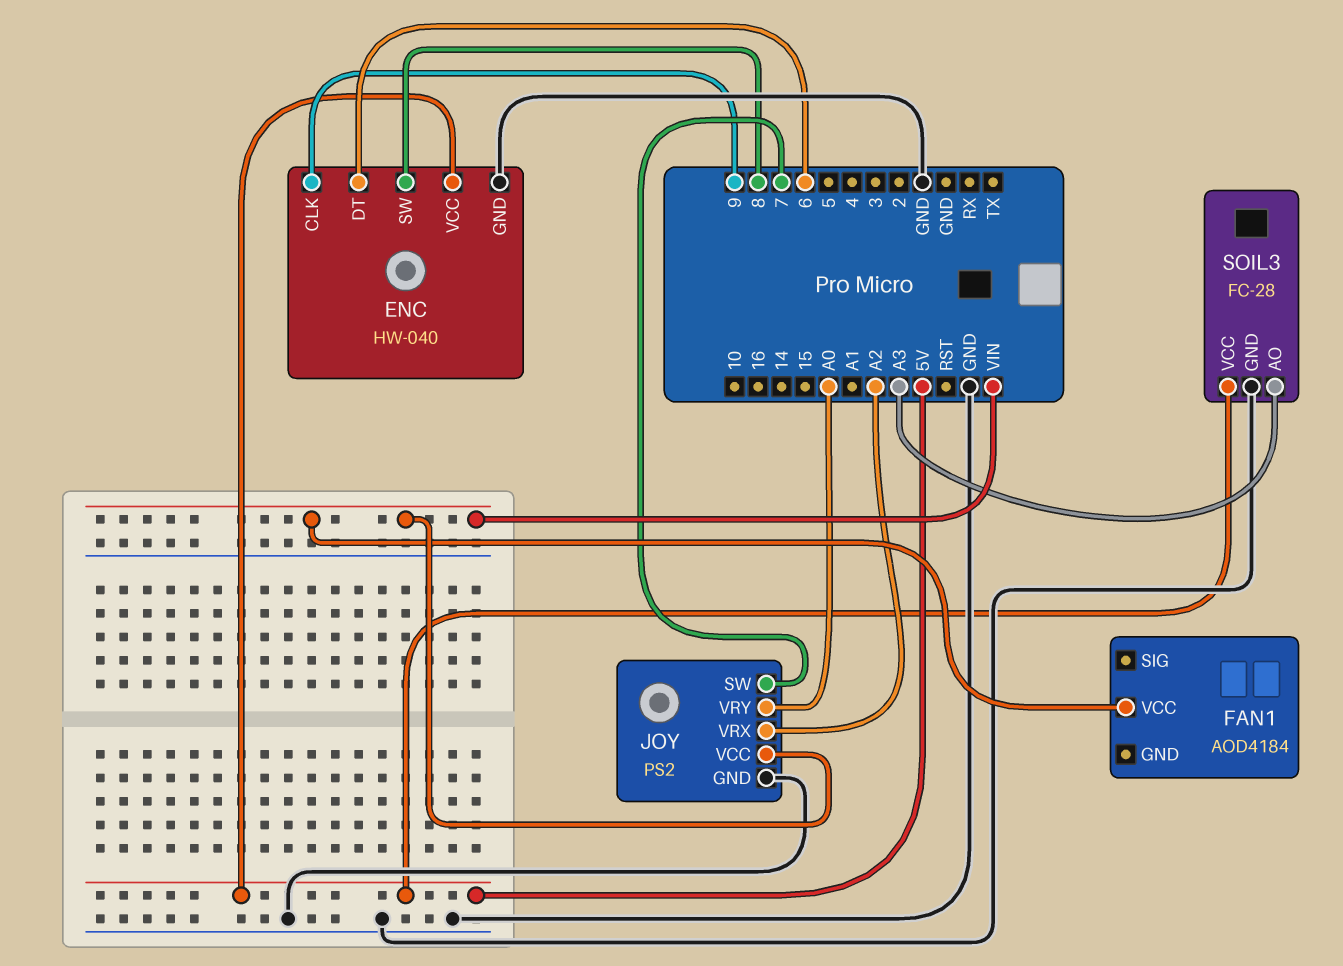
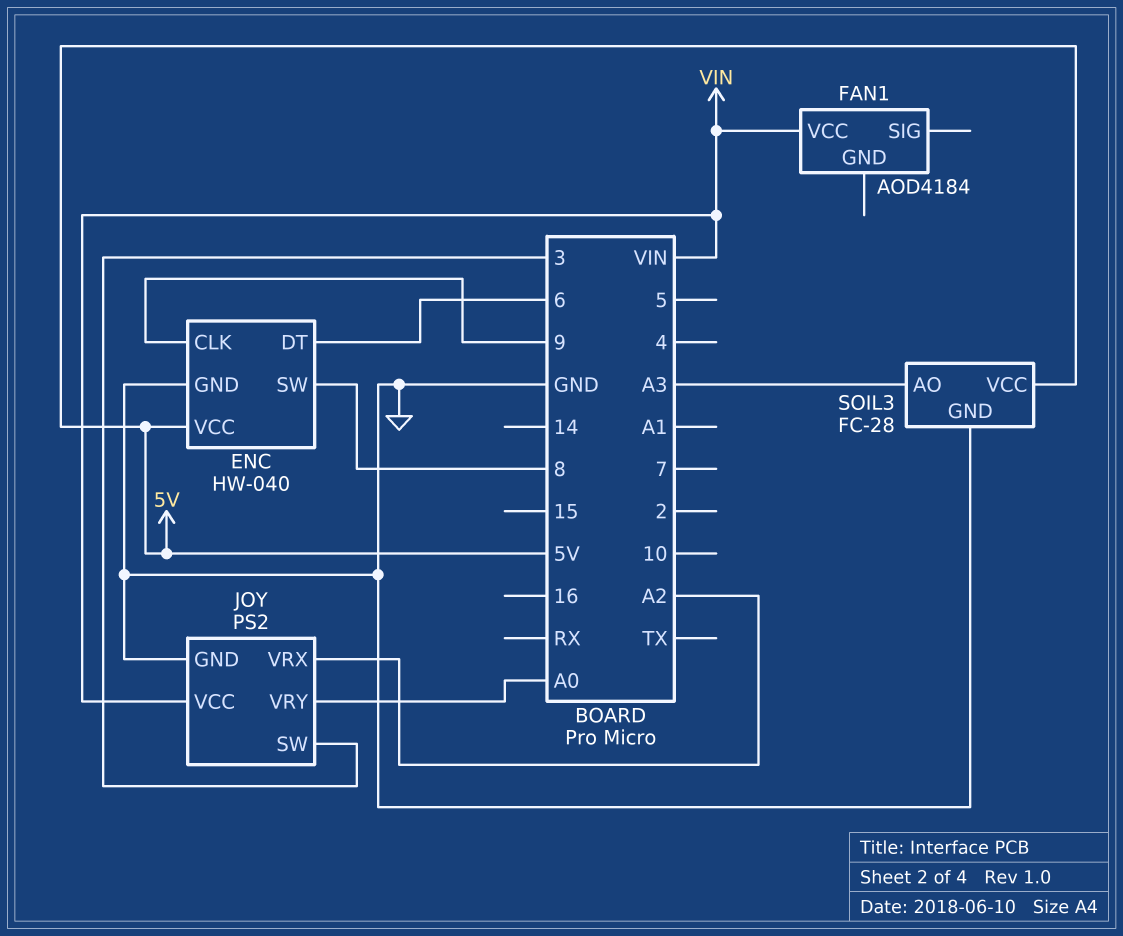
JOY pin SW: 7 -> 3

